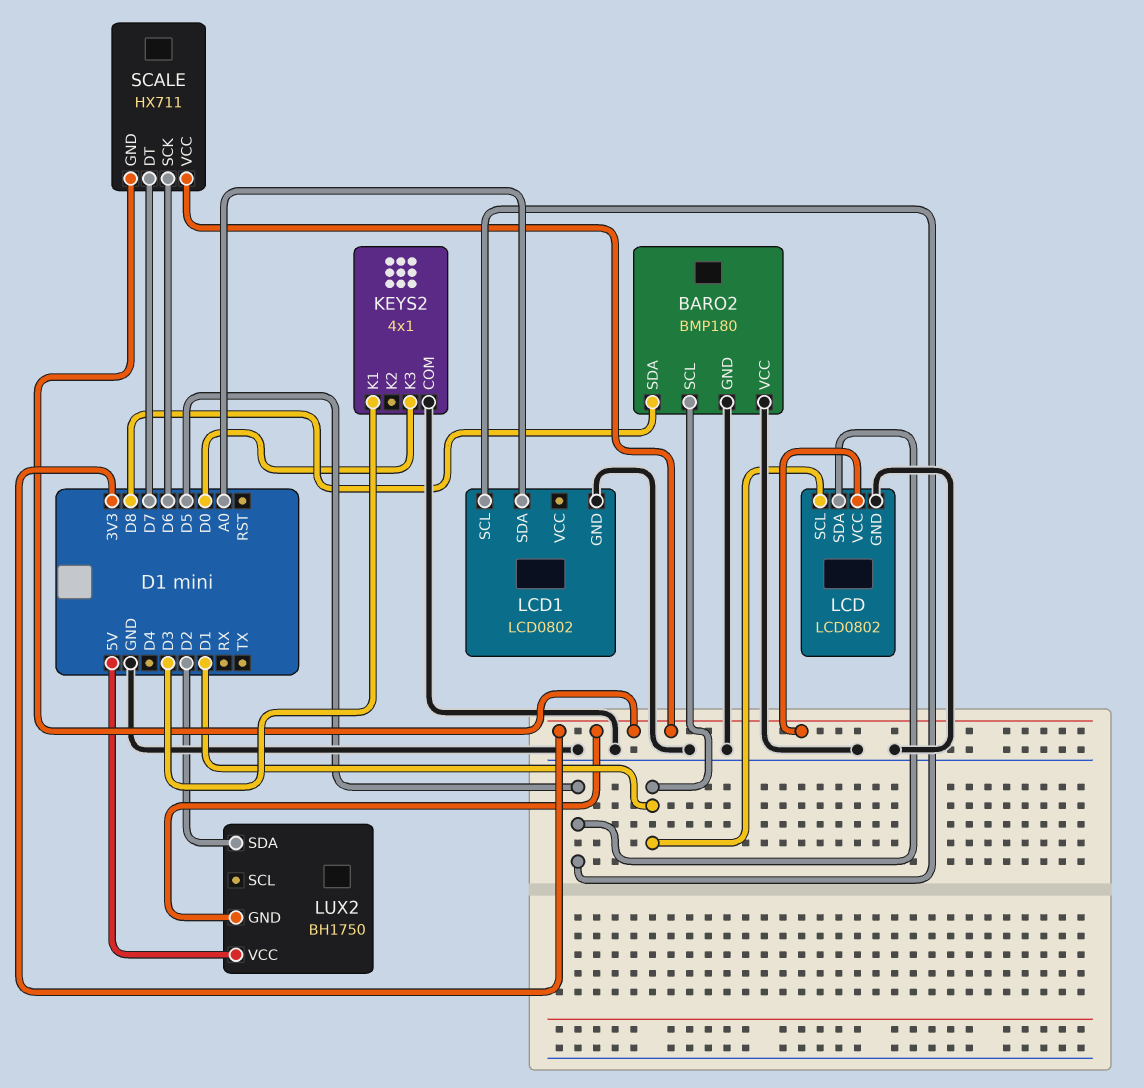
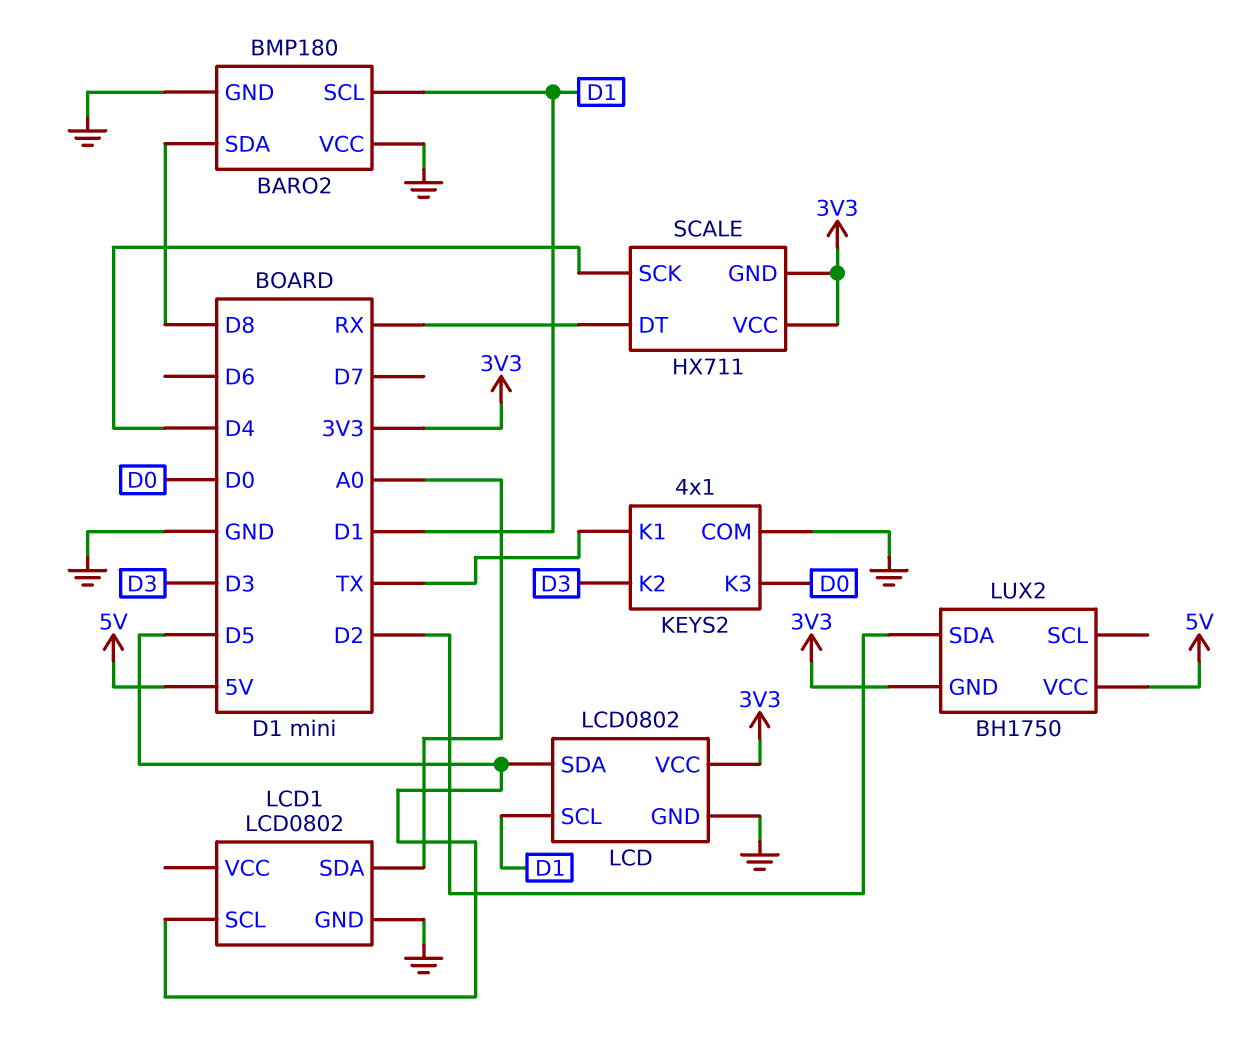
KEYS2 pin K1: D3 -> TX
KEYS2 pin K2: none -> D3
SCALE pin DT: D7 -> RX
SCALE pin SCK: D6 -> D4

